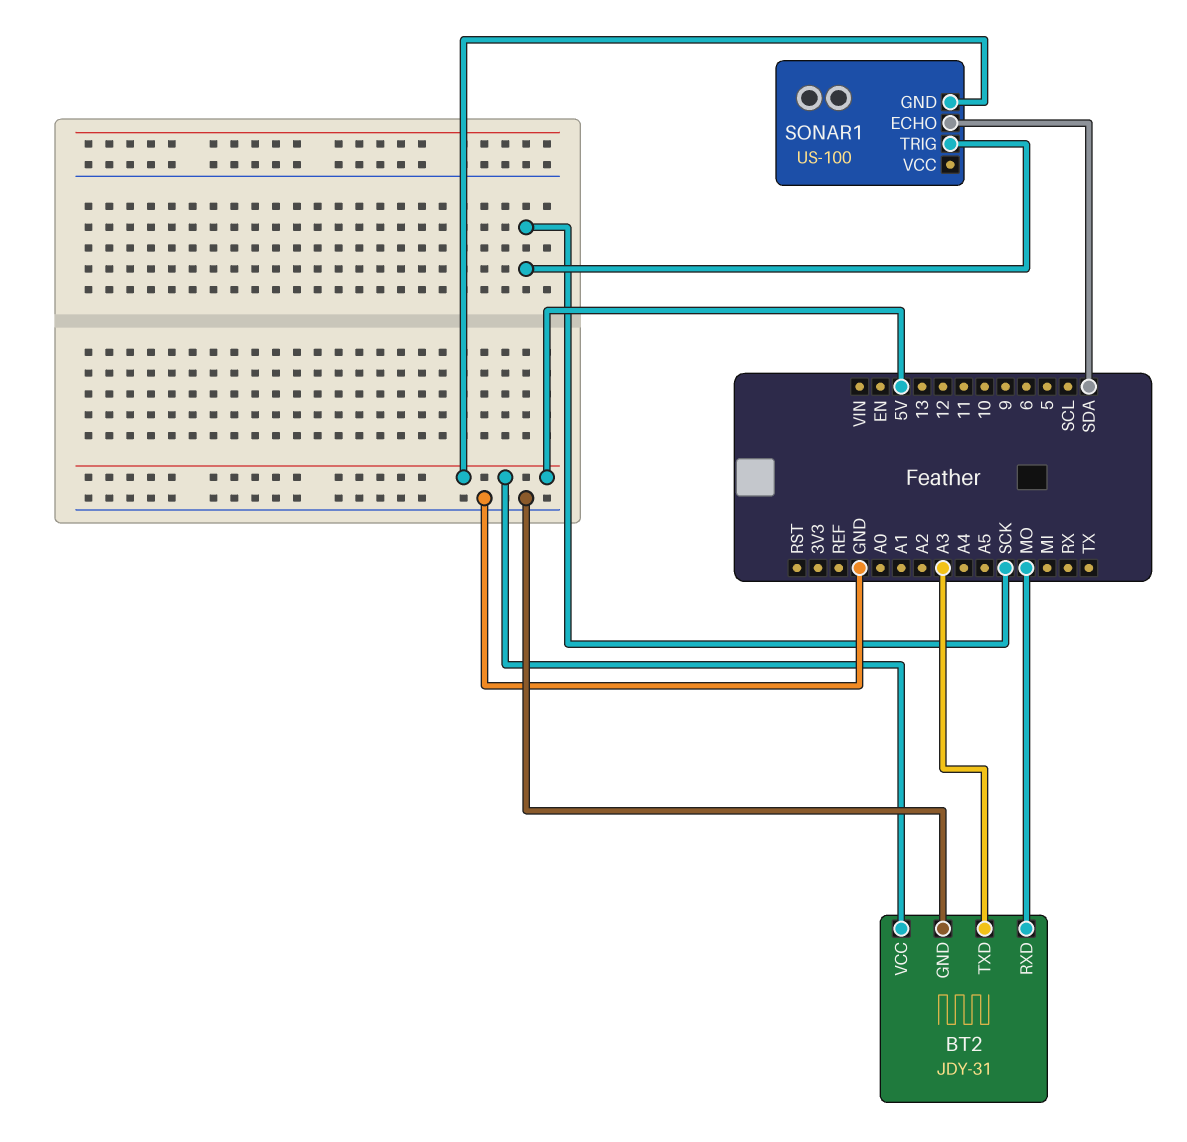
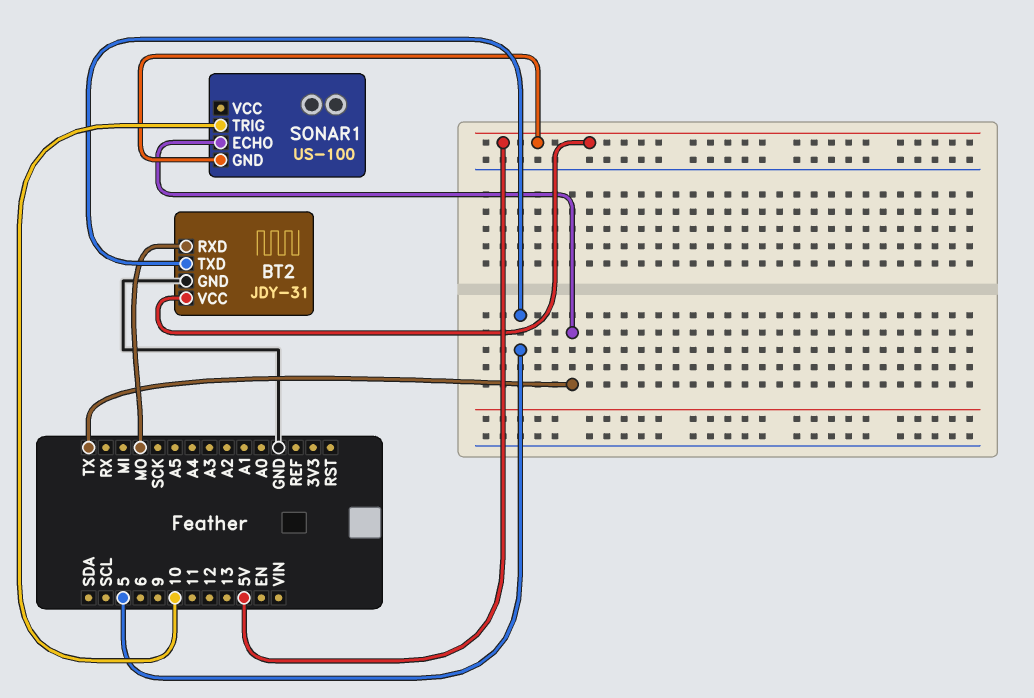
BT2 pin TXD: A3 -> 5
SONAR1 pin ECHO: SDA -> TX
SONAR1 pin TRIG: SCK -> 10

